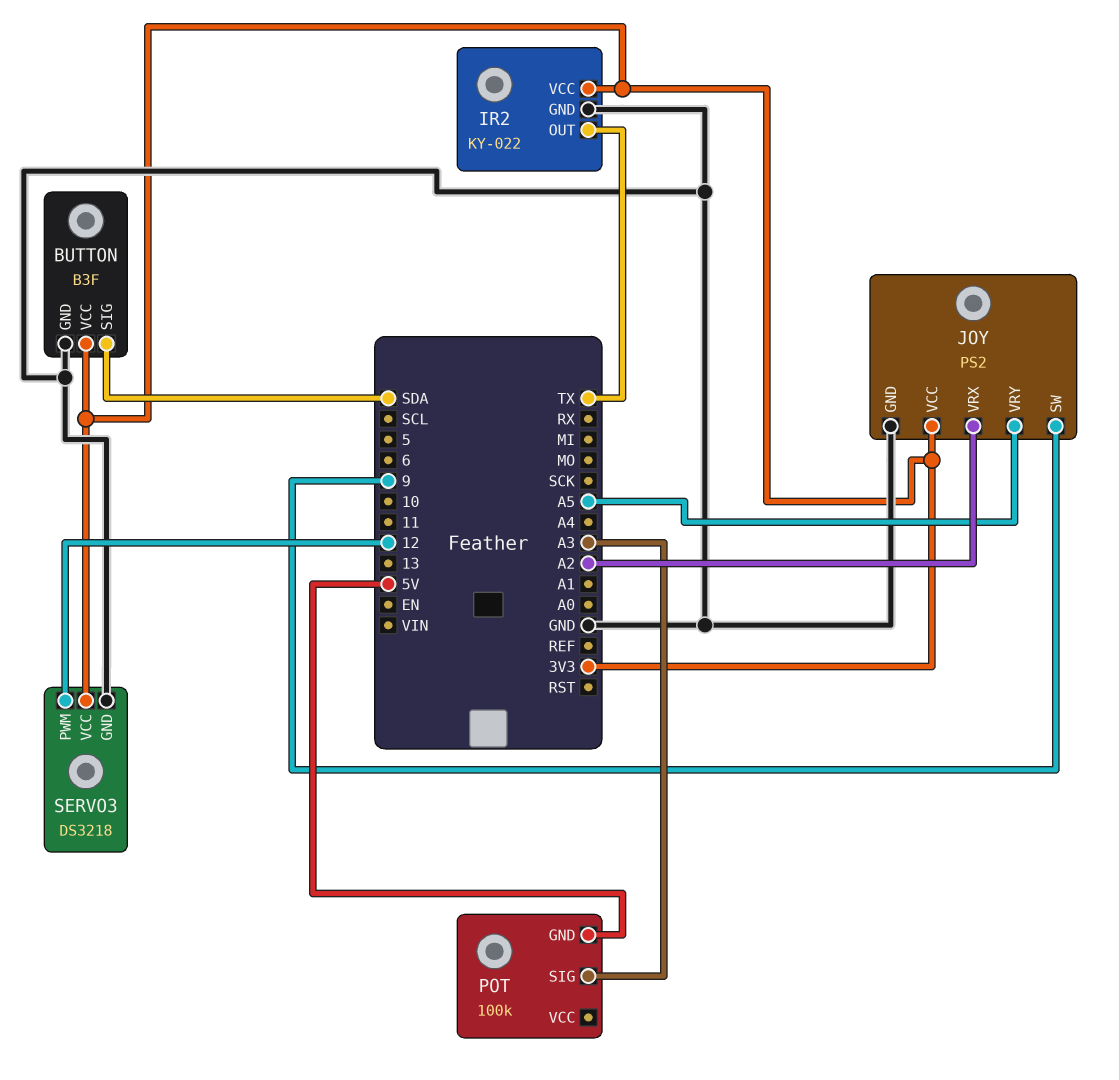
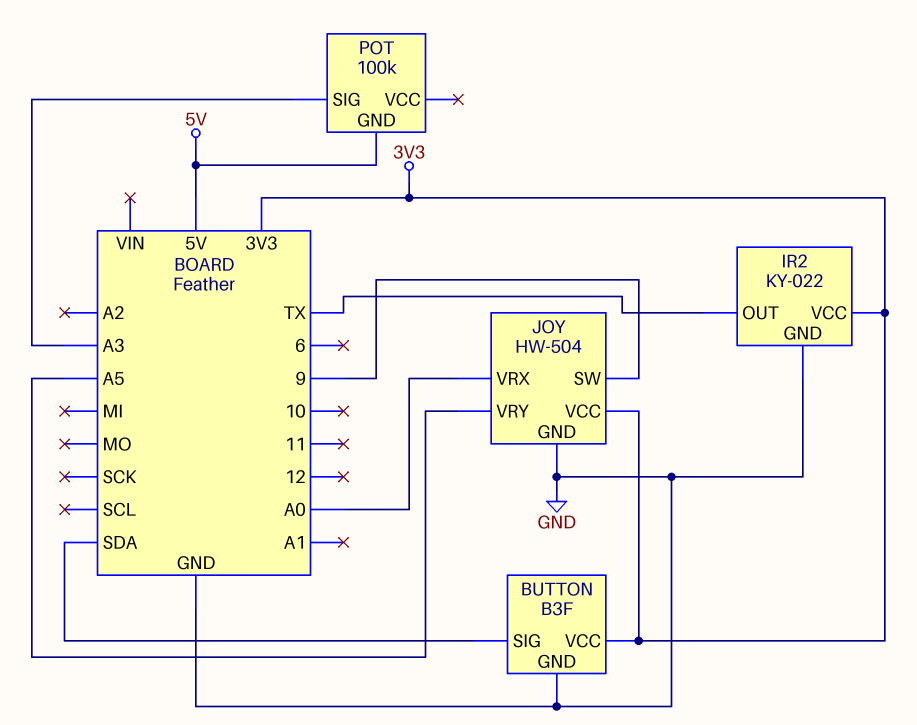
JOY: PS2 -> HW-504
JOY pin VRX: A2 -> A0
SERVO3: DS3218 -> none
SERVO3 pin GND: GND -> none
SERVO3 pin PWM: 12 -> none
SERVO3 pin VCC: 3V3 -> none

